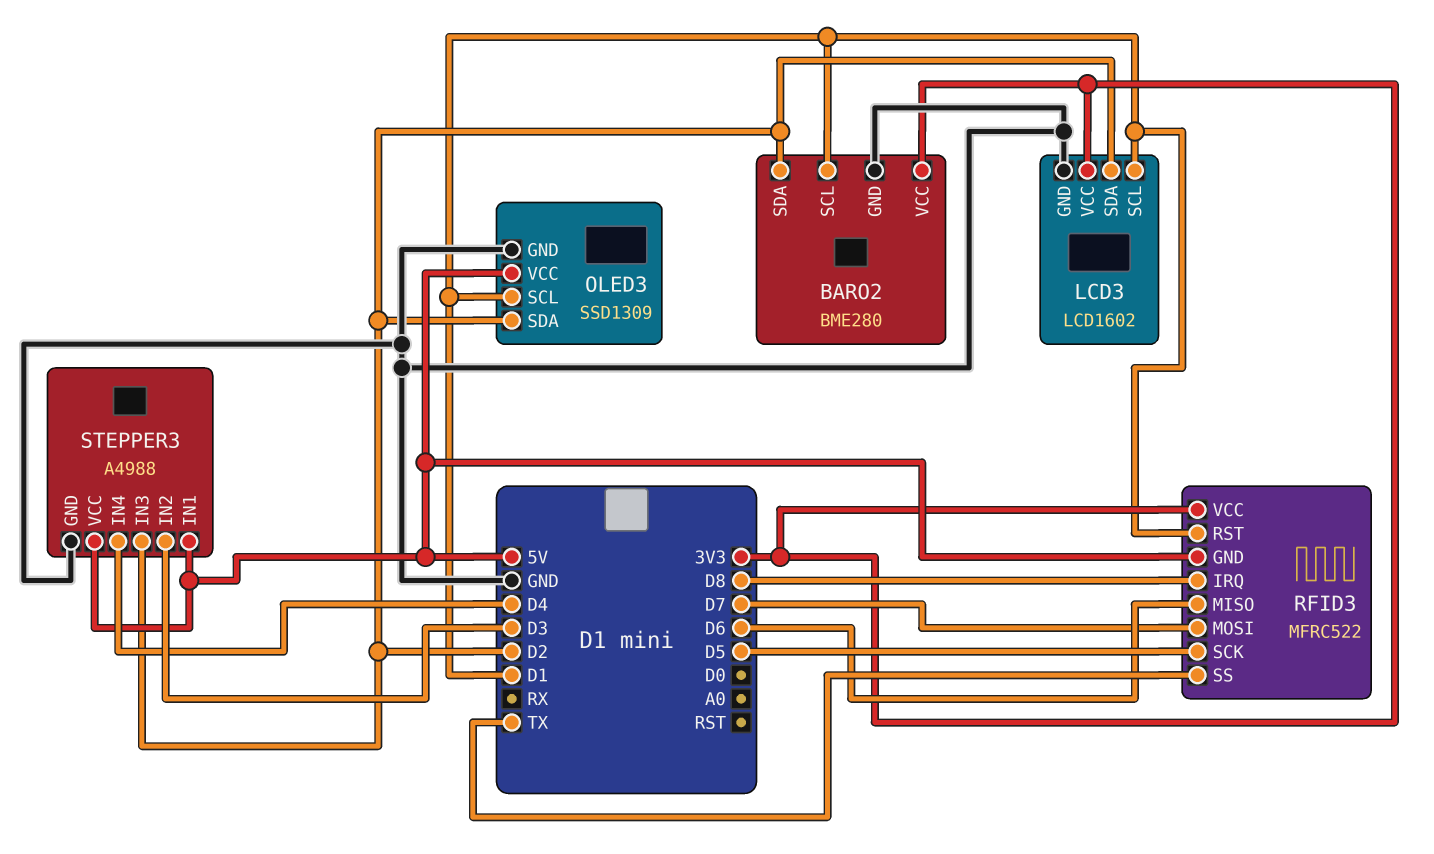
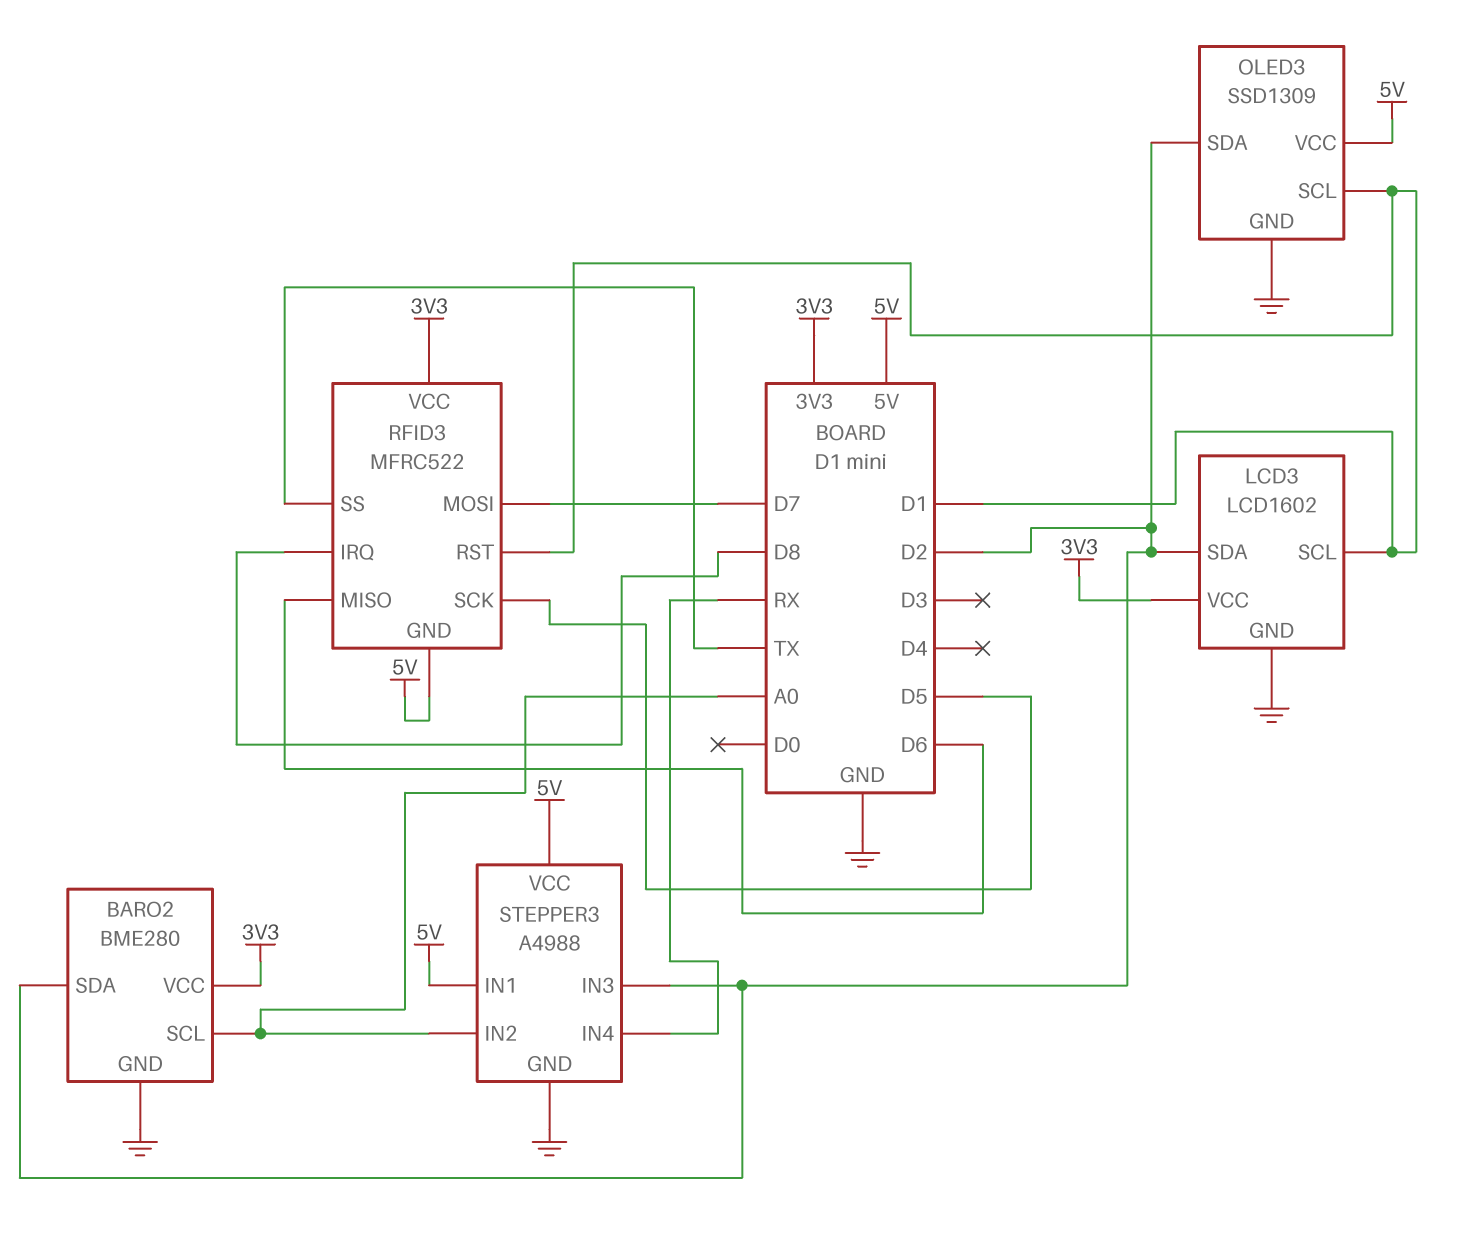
BARO2 pin SCL: D1 -> A0
STEPPER3 pin IN2: D3 -> A0
STEPPER3 pin IN4: D4 -> RX

